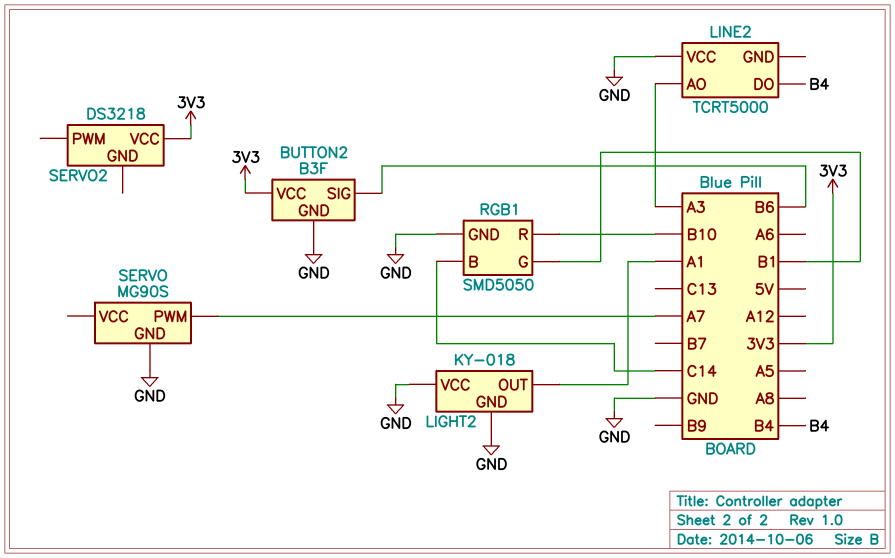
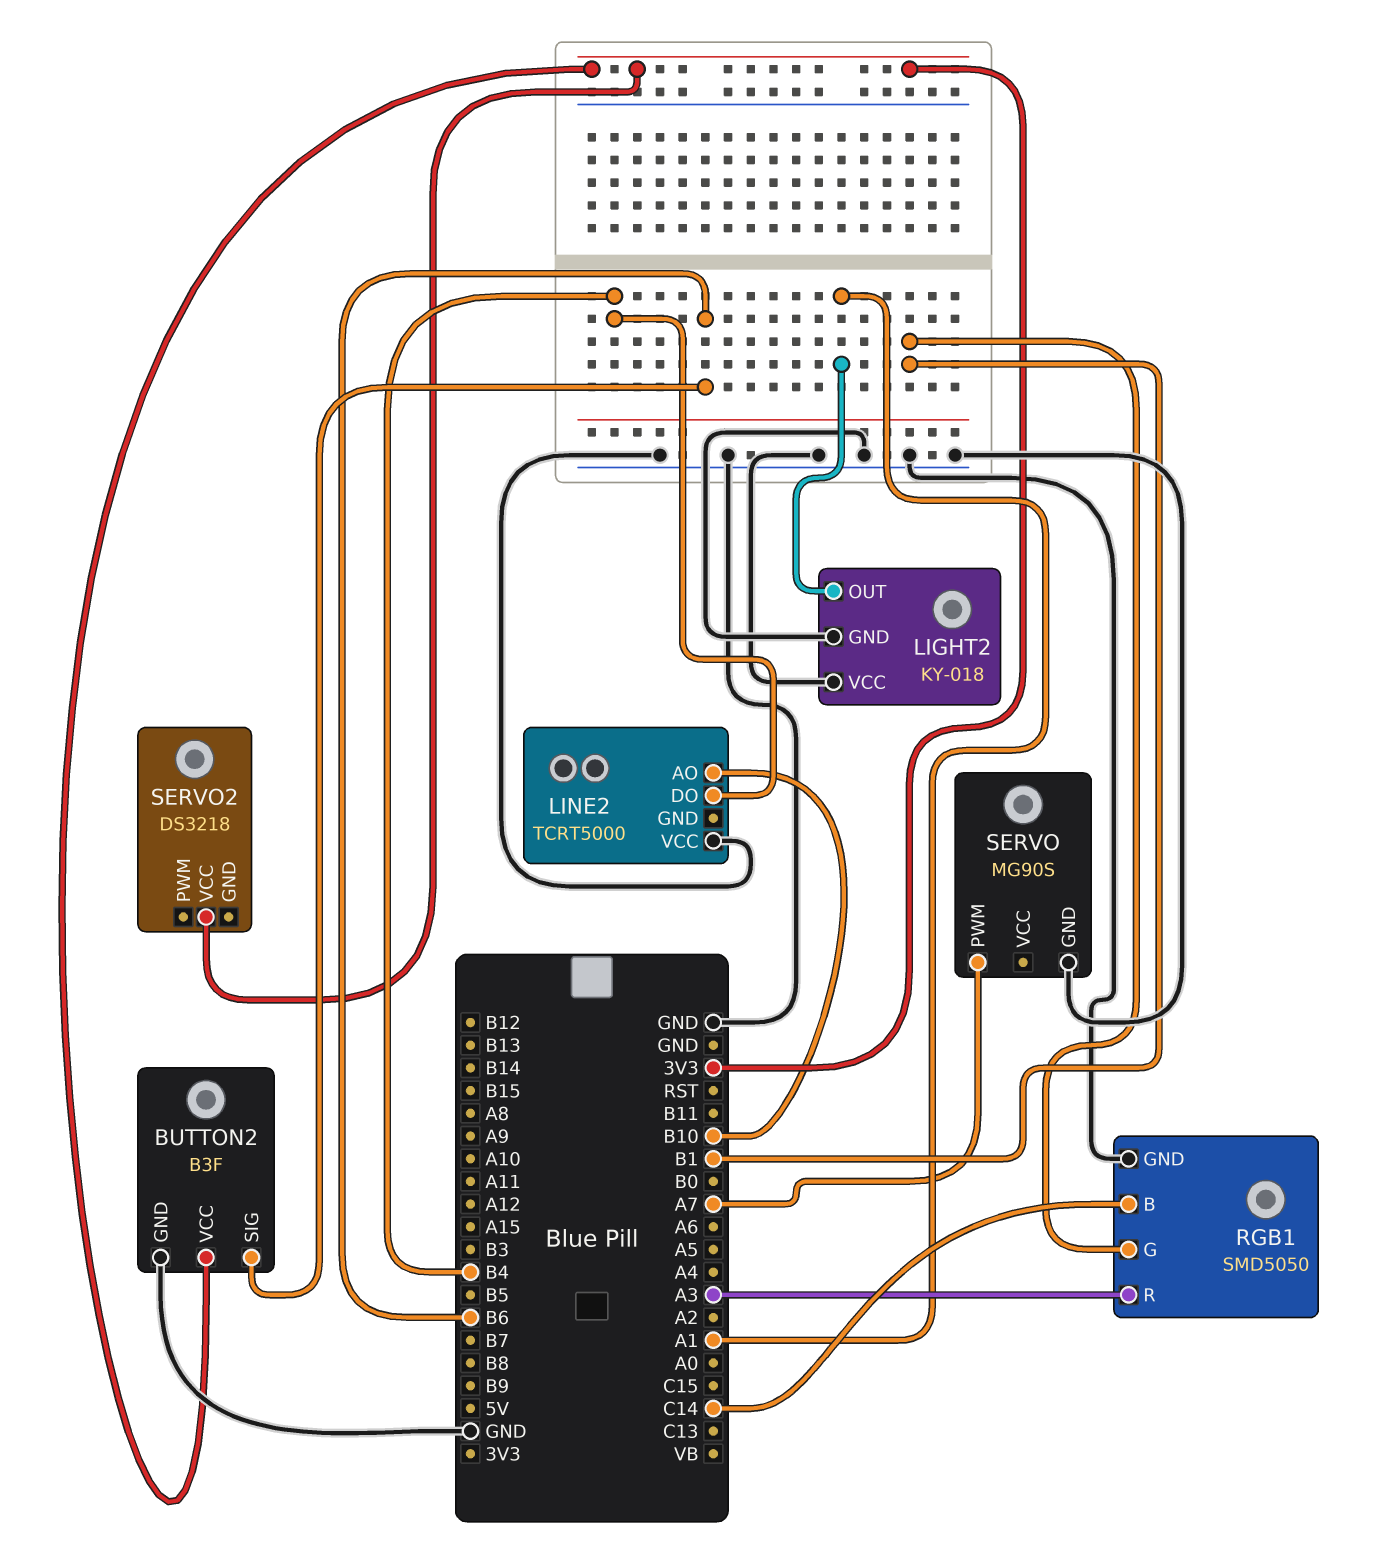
LINE2 pin AO: A3 -> B10
RGB1 pin R: B10 -> A3

